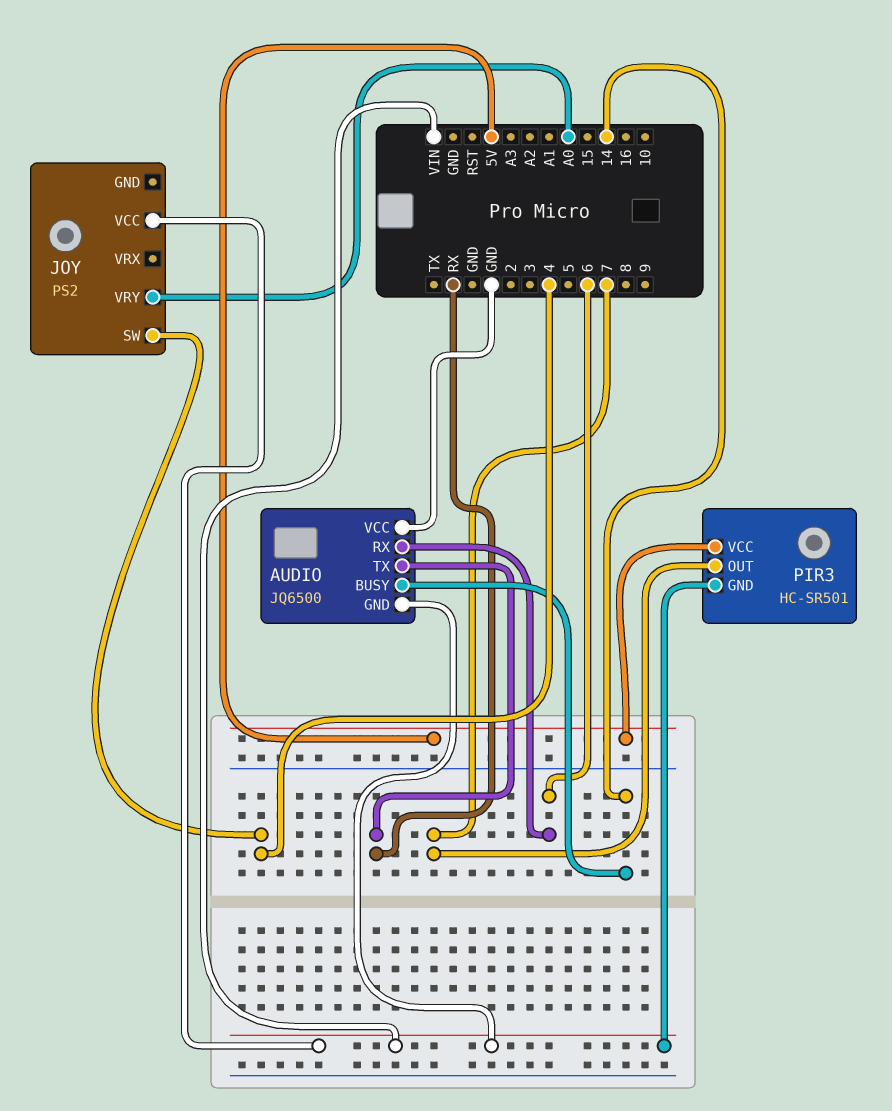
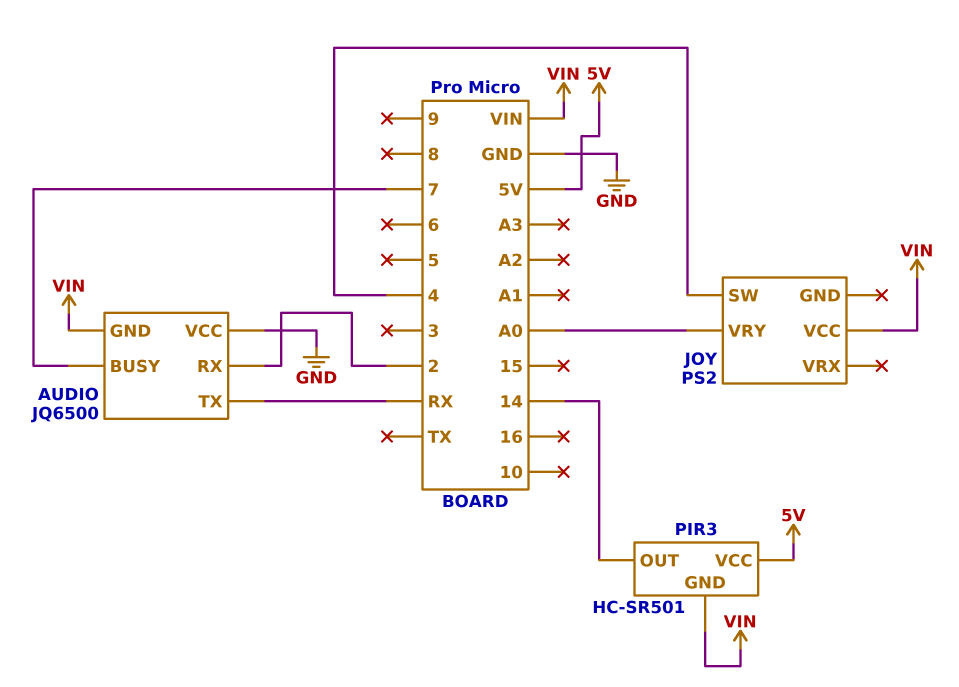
AUDIO pin BUSY: 14 -> 7
AUDIO pin RX: 6 -> 2
PIR3 pin OUT: 7 -> 14

